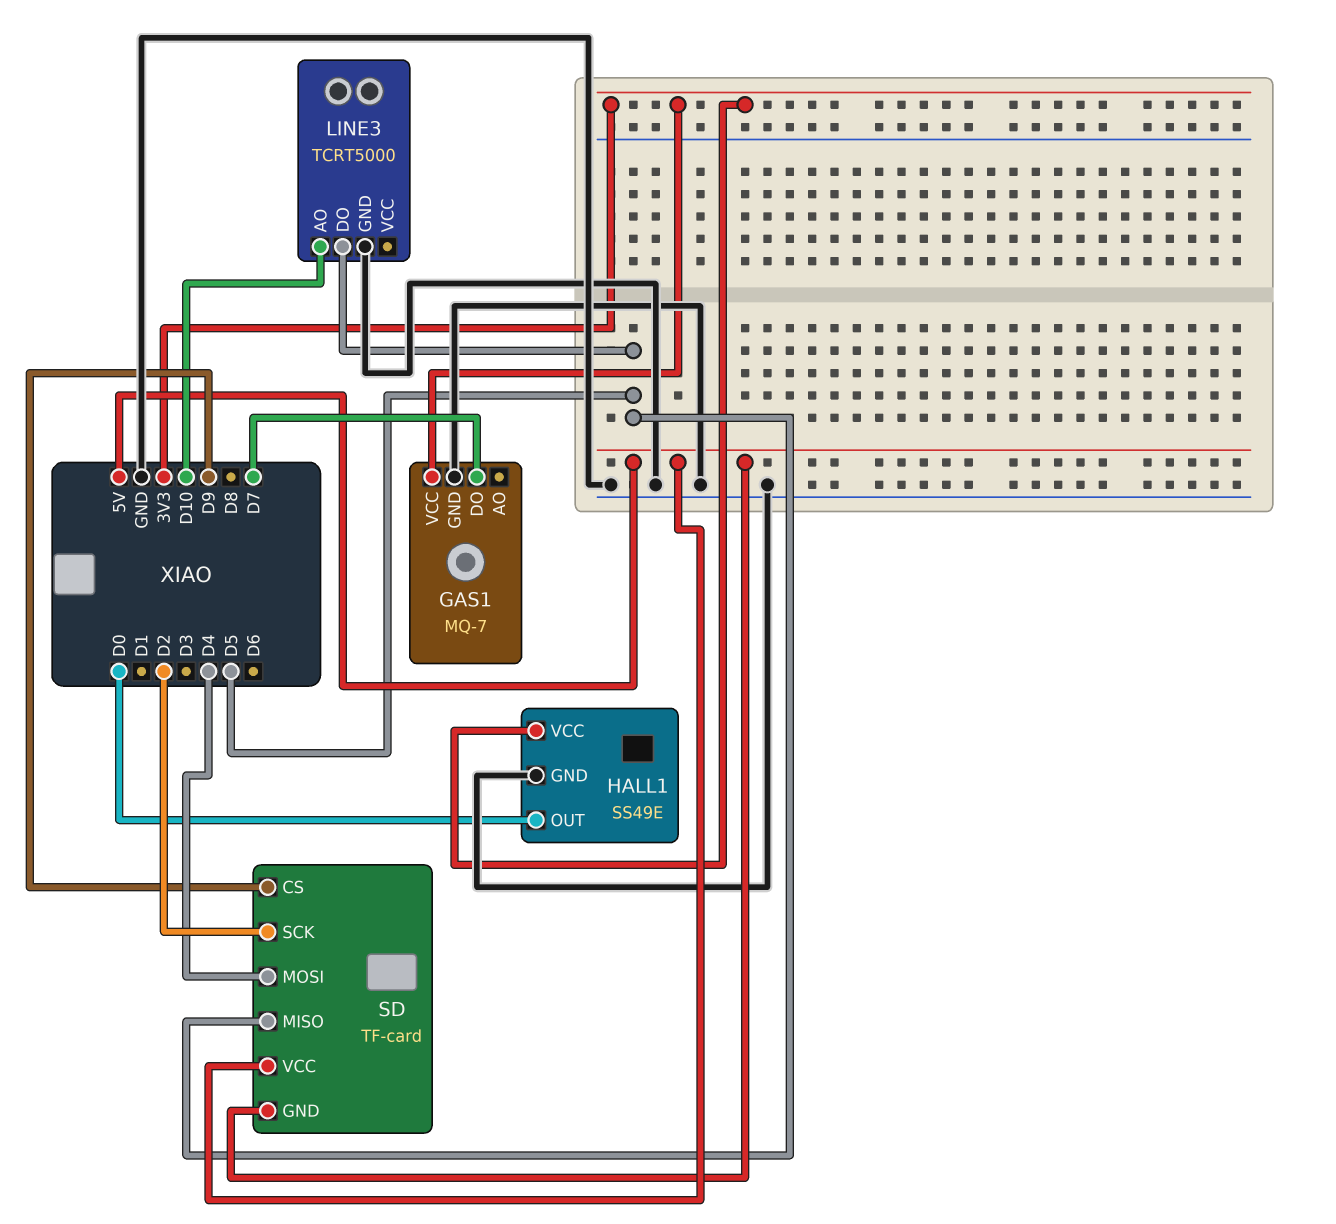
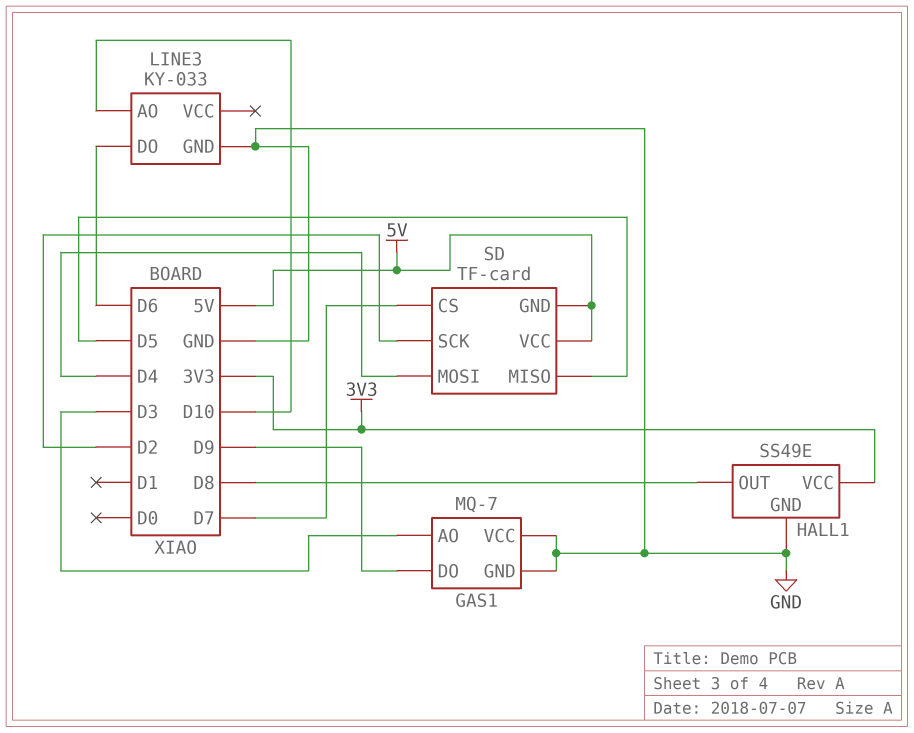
GAS1 pin AO: none -> D3
GAS1 pin DO: D7 -> D9
GAS1 pin VCC: 3V3 -> GND
HALL1 pin OUT: D0 -> D8
LINE3: TCRT5000 -> KY-033
LINE3 pin DO: D5 -> D6
SD pin CS: D9 -> D7

